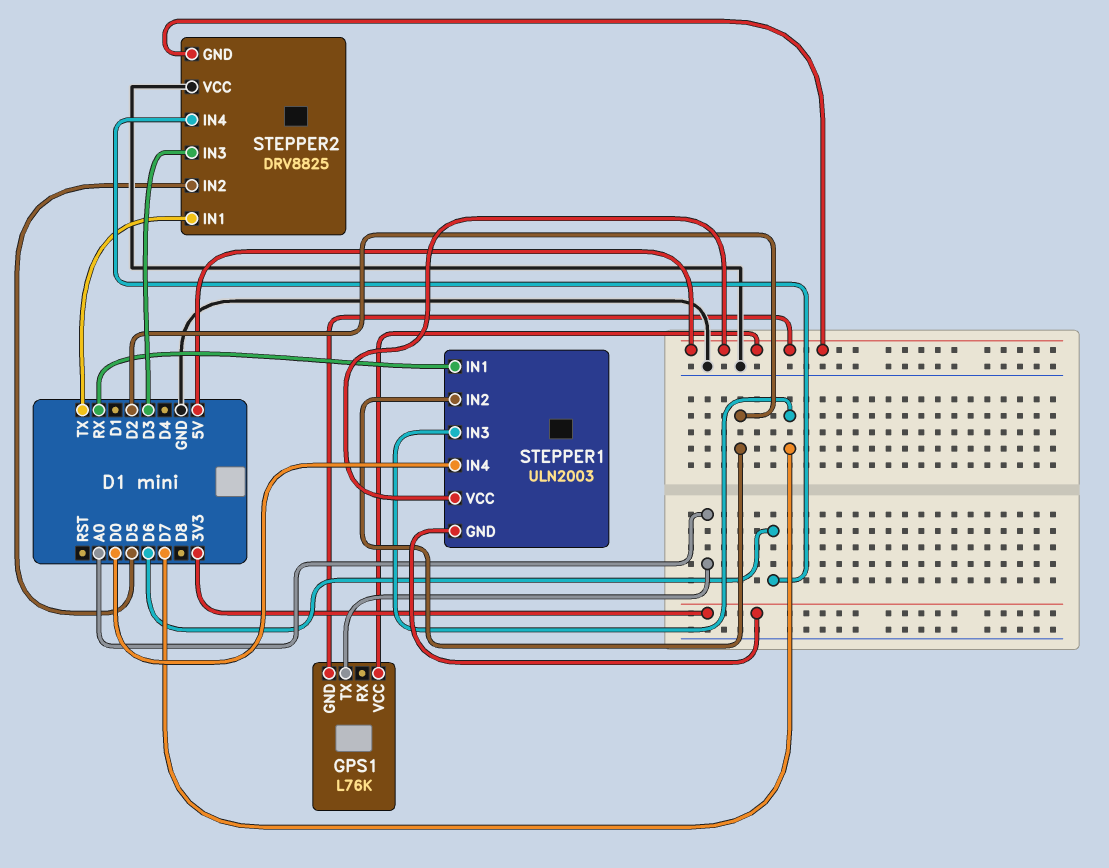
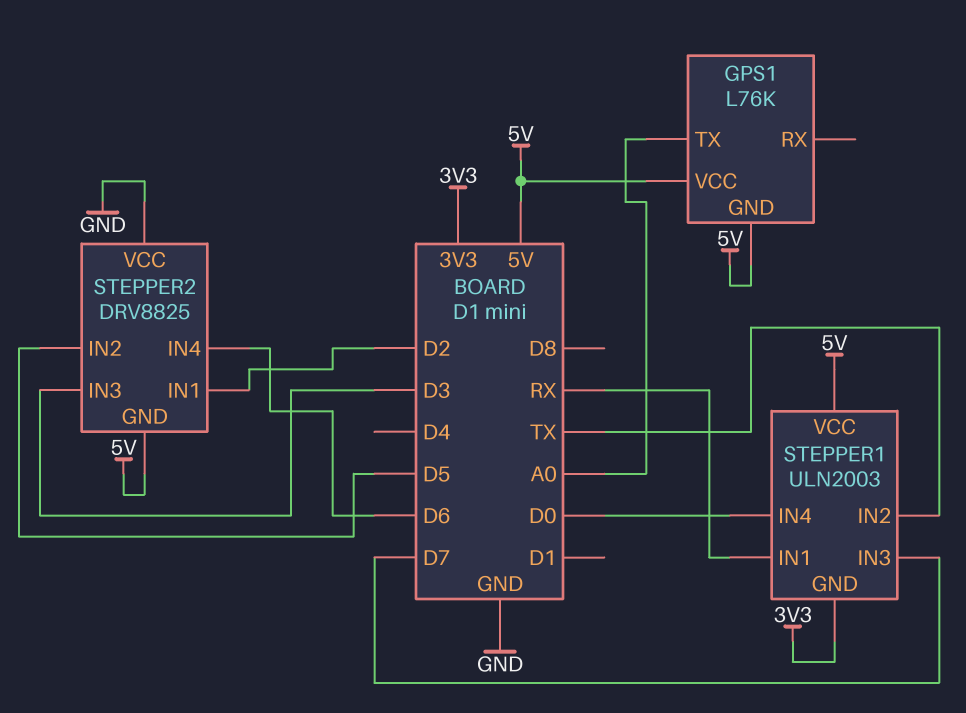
STEPPER1 pin IN2: D2 -> TX
STEPPER2 pin IN1: TX -> D2

